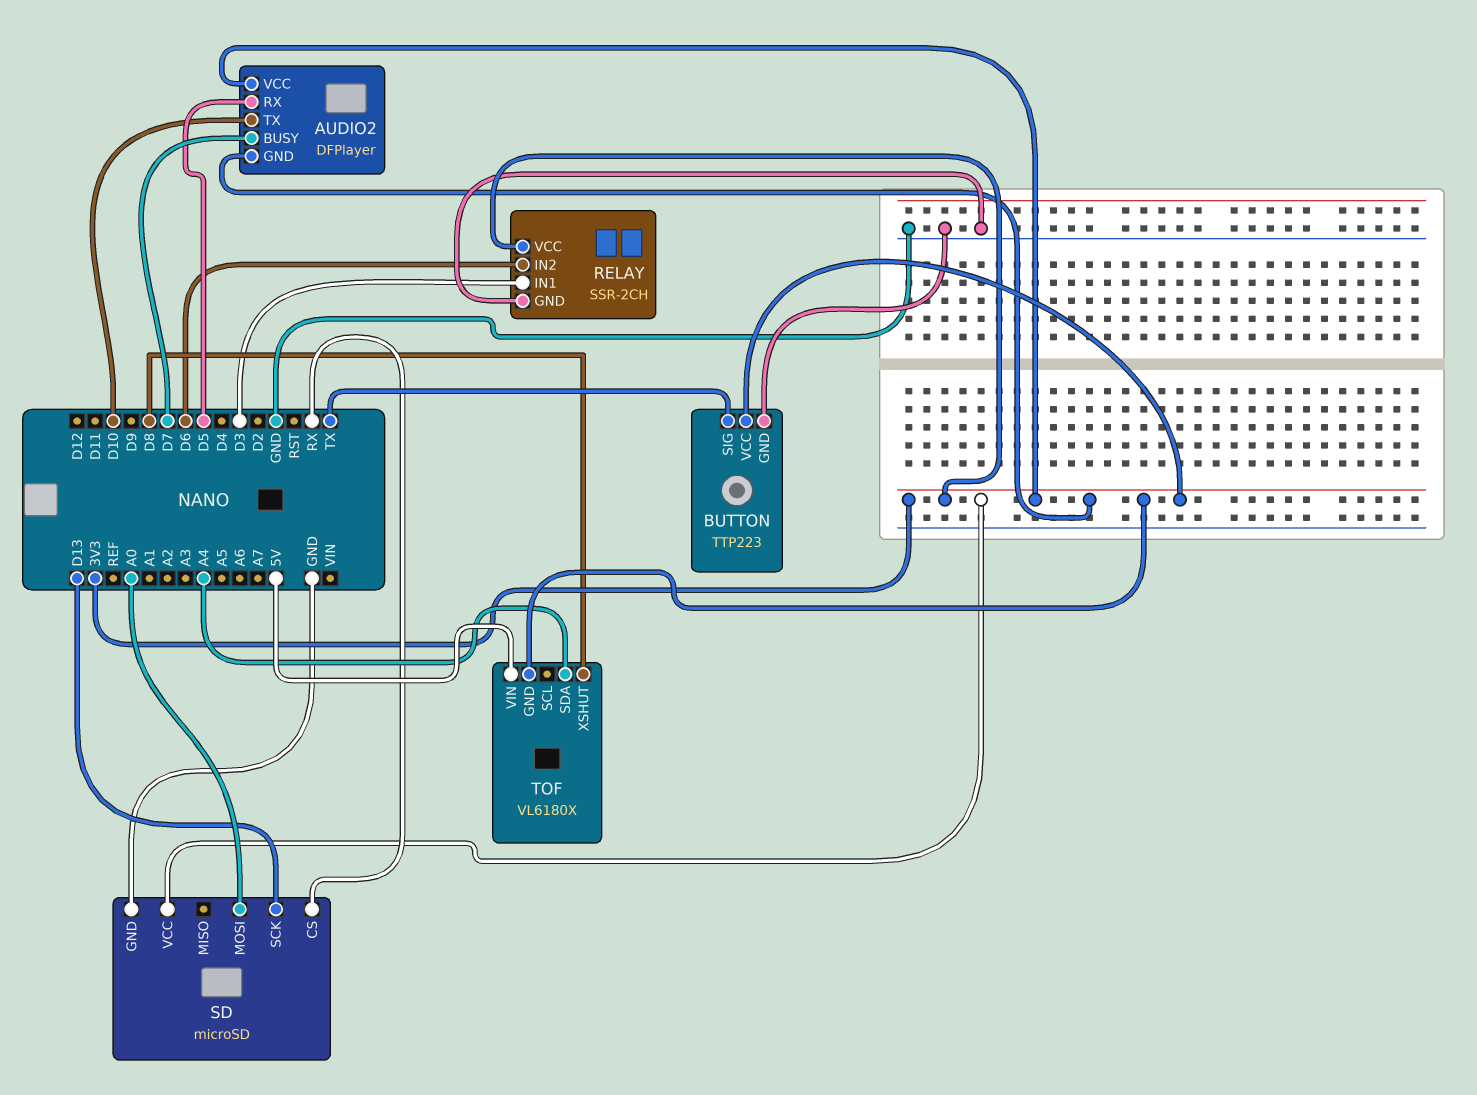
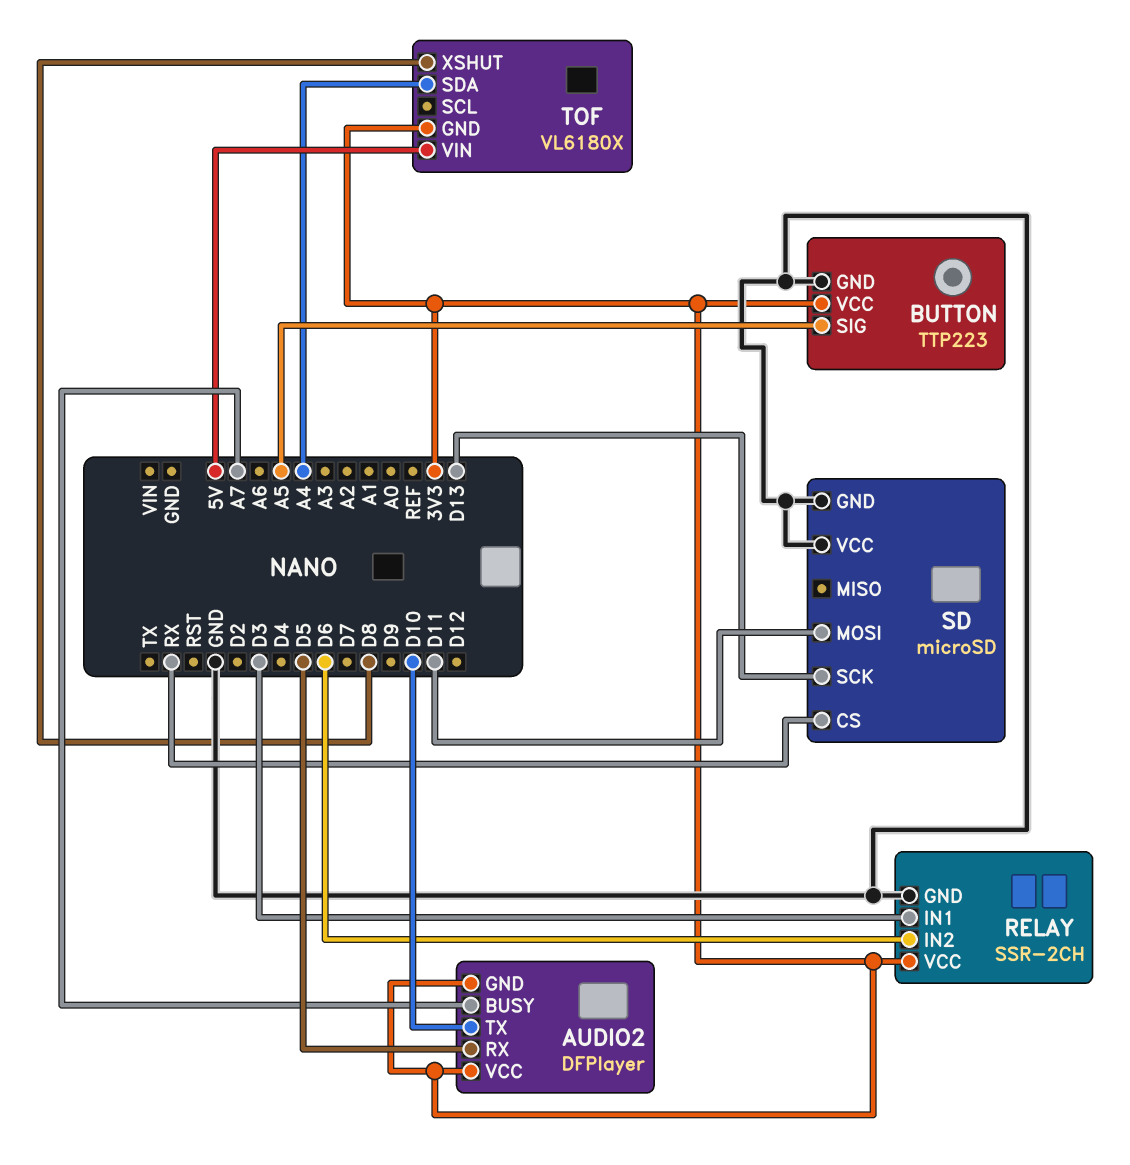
AUDIO2 pin BUSY: D7 -> A7
BUTTON pin SIG: TX -> A5
SD pin MOSI: A0 -> D11
SD pin VCC: 3V3 -> GND

